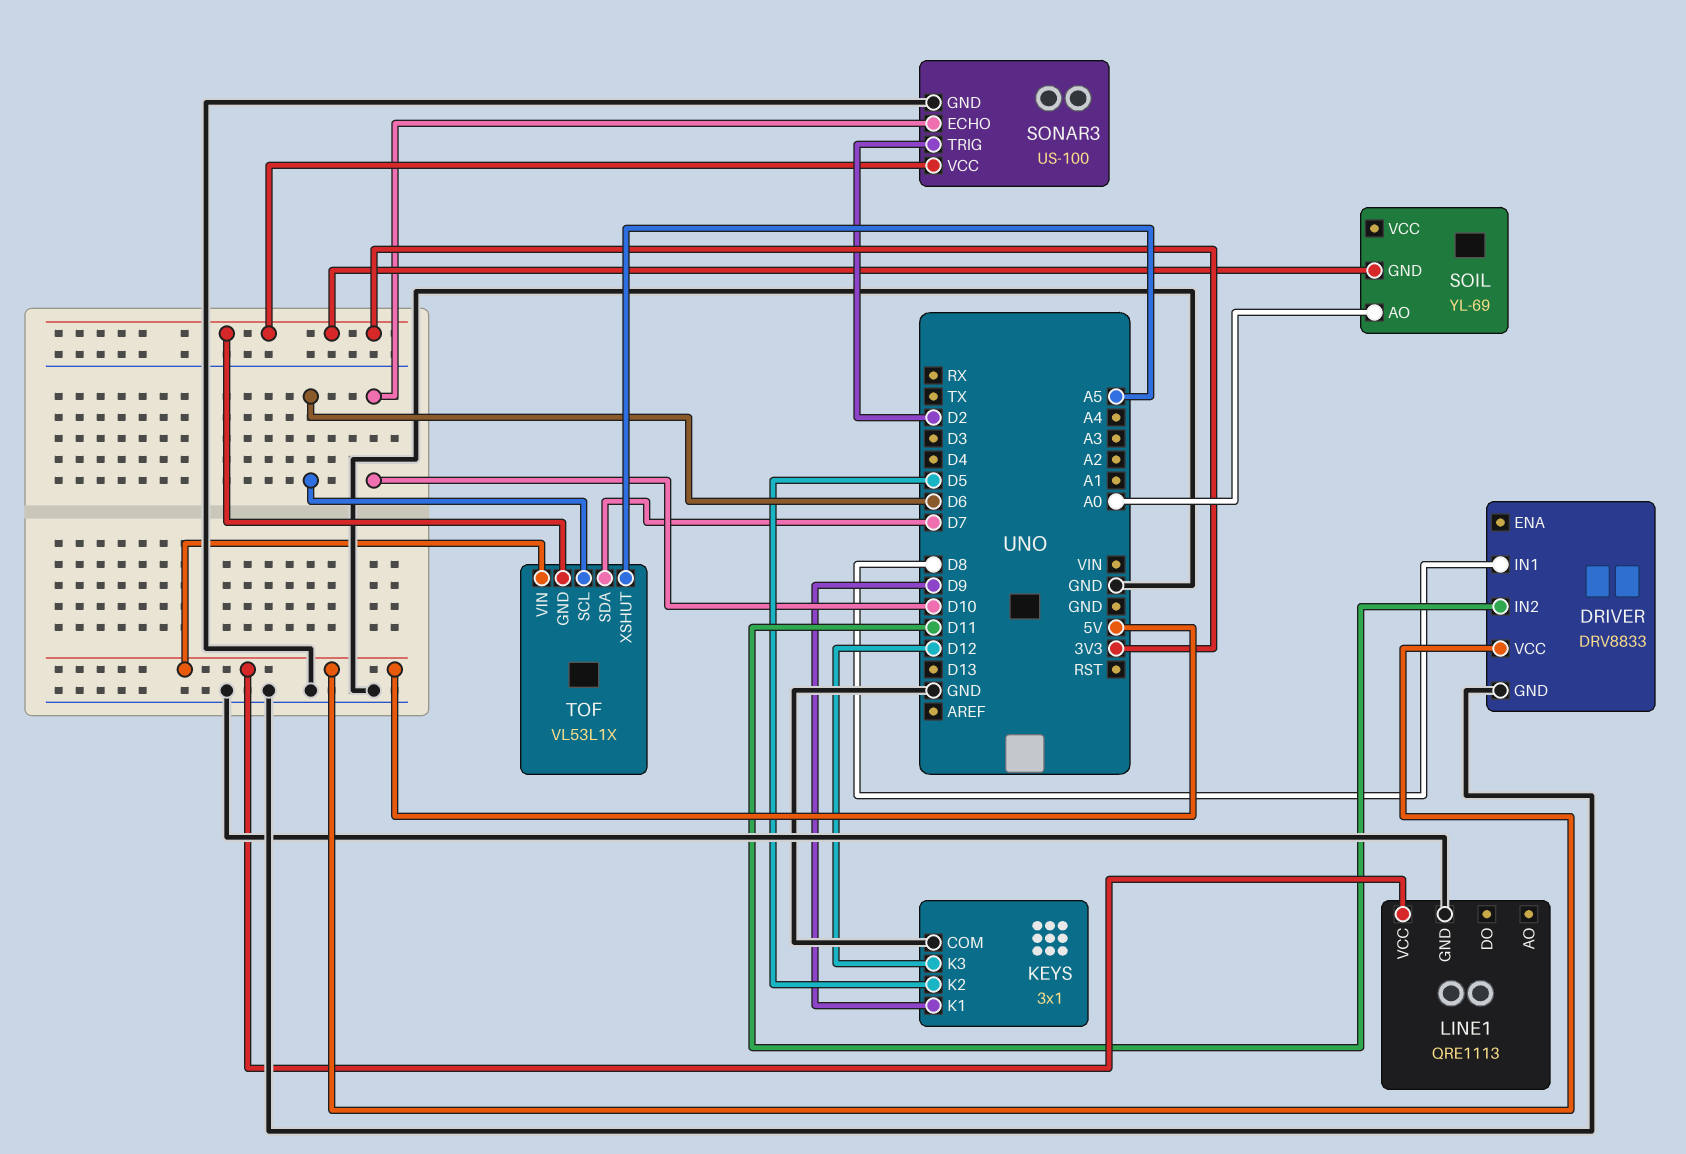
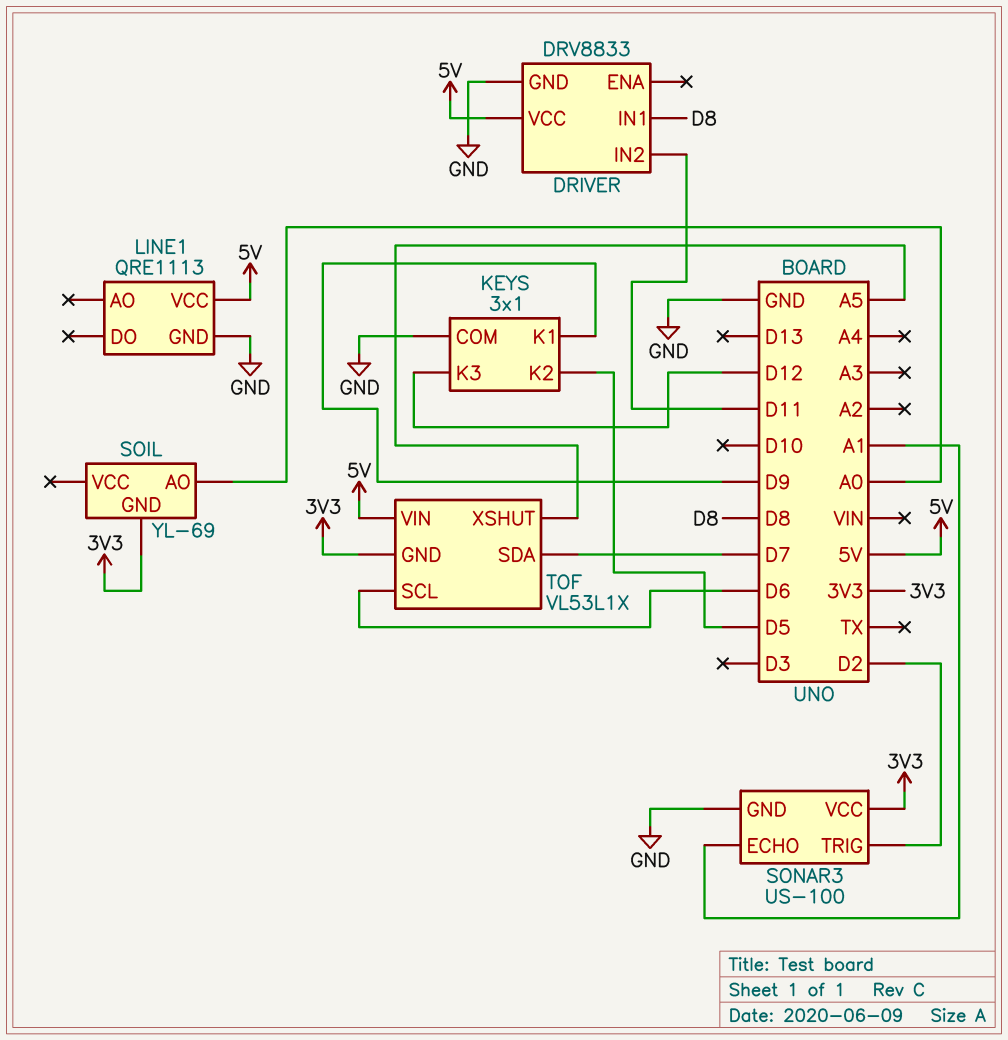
SONAR3 pin ECHO: D10 -> A1

